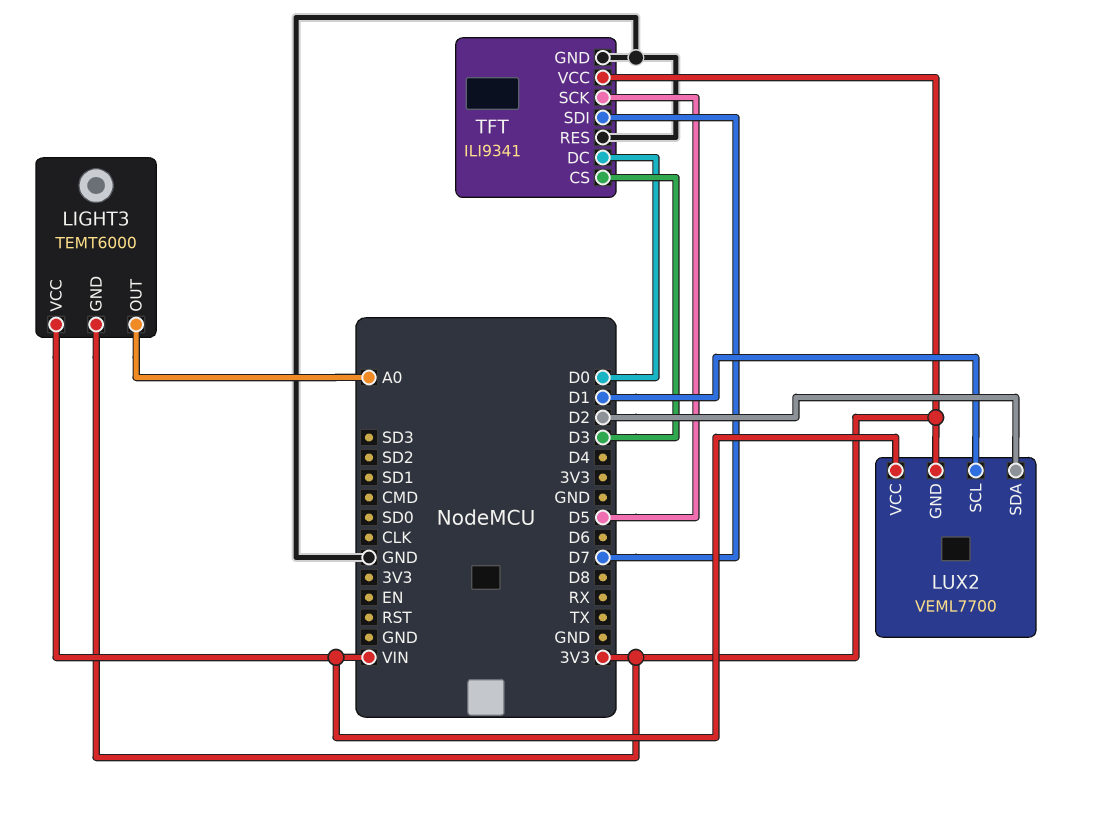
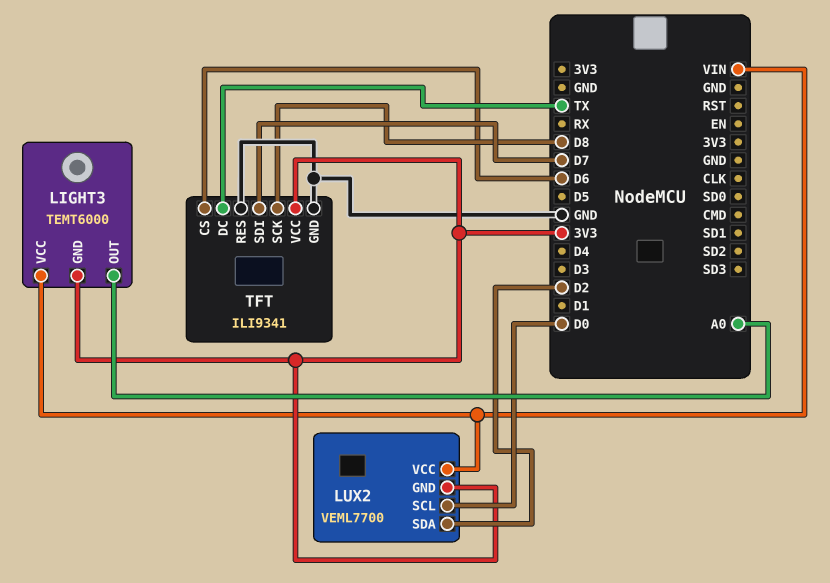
LUX2 pin SCL: D1 -> D0
TFT pin CS: D3 -> D6
TFT pin DC: D0 -> TX
TFT pin SCK: D5 -> D8

